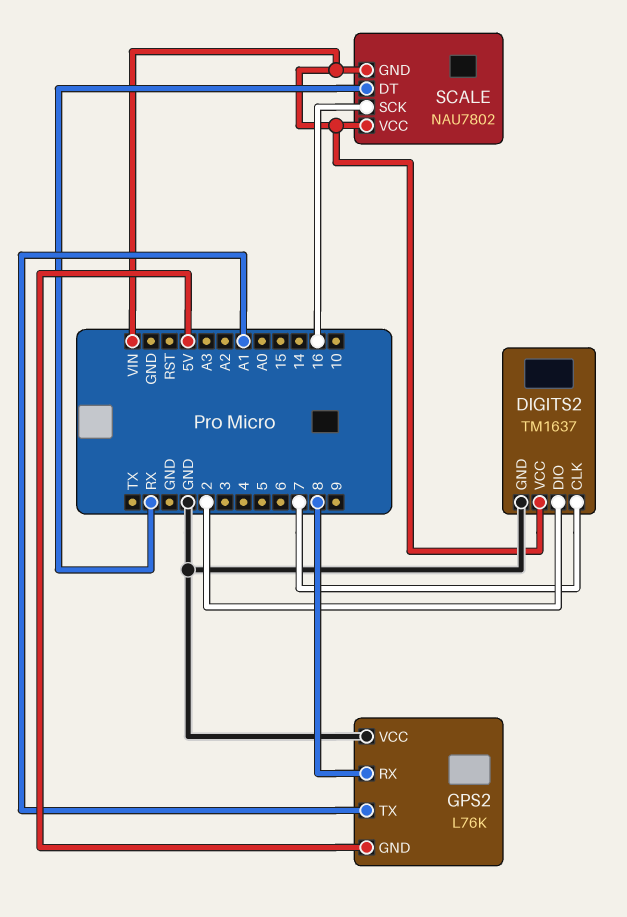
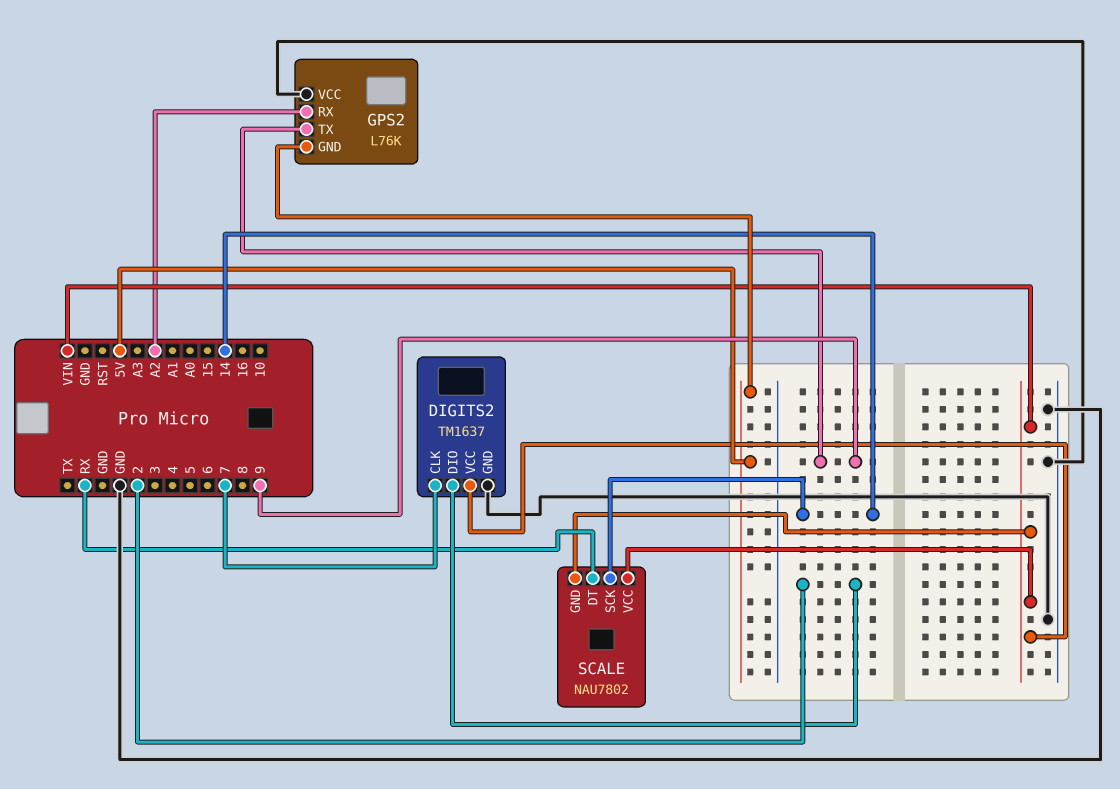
GPS2 pin RX: 8 -> A2
GPS2 pin TX: A1 -> 9
SCALE pin SCK: 16 -> 14

